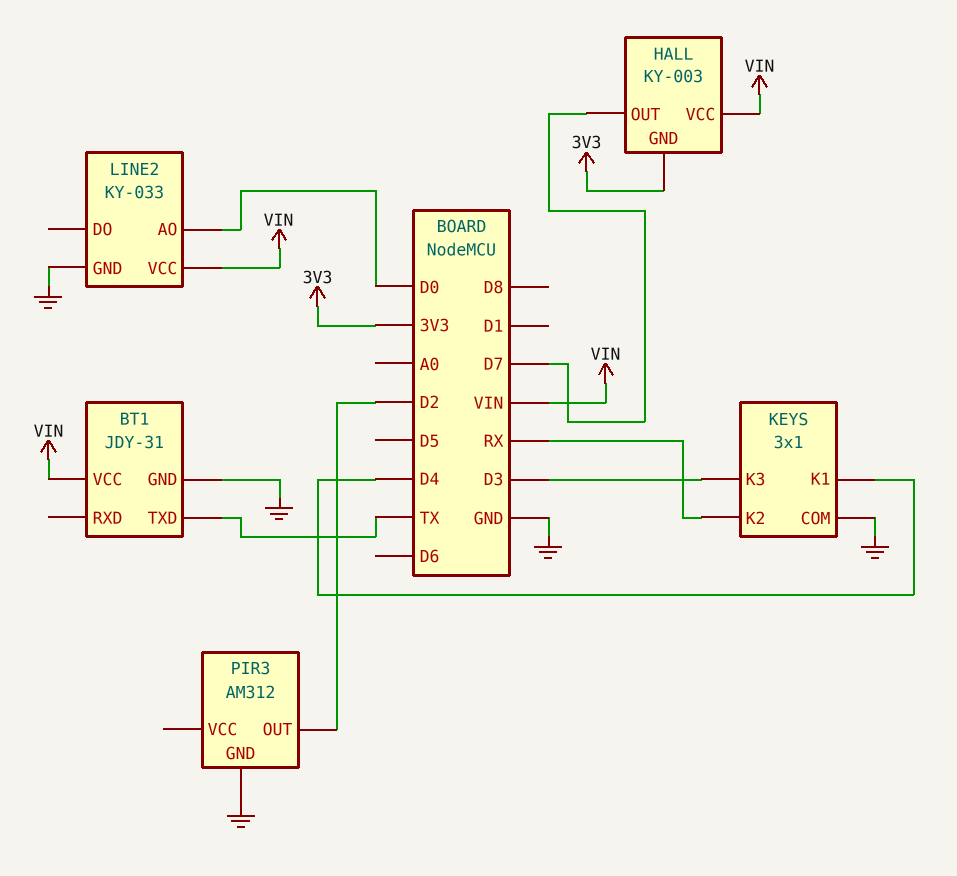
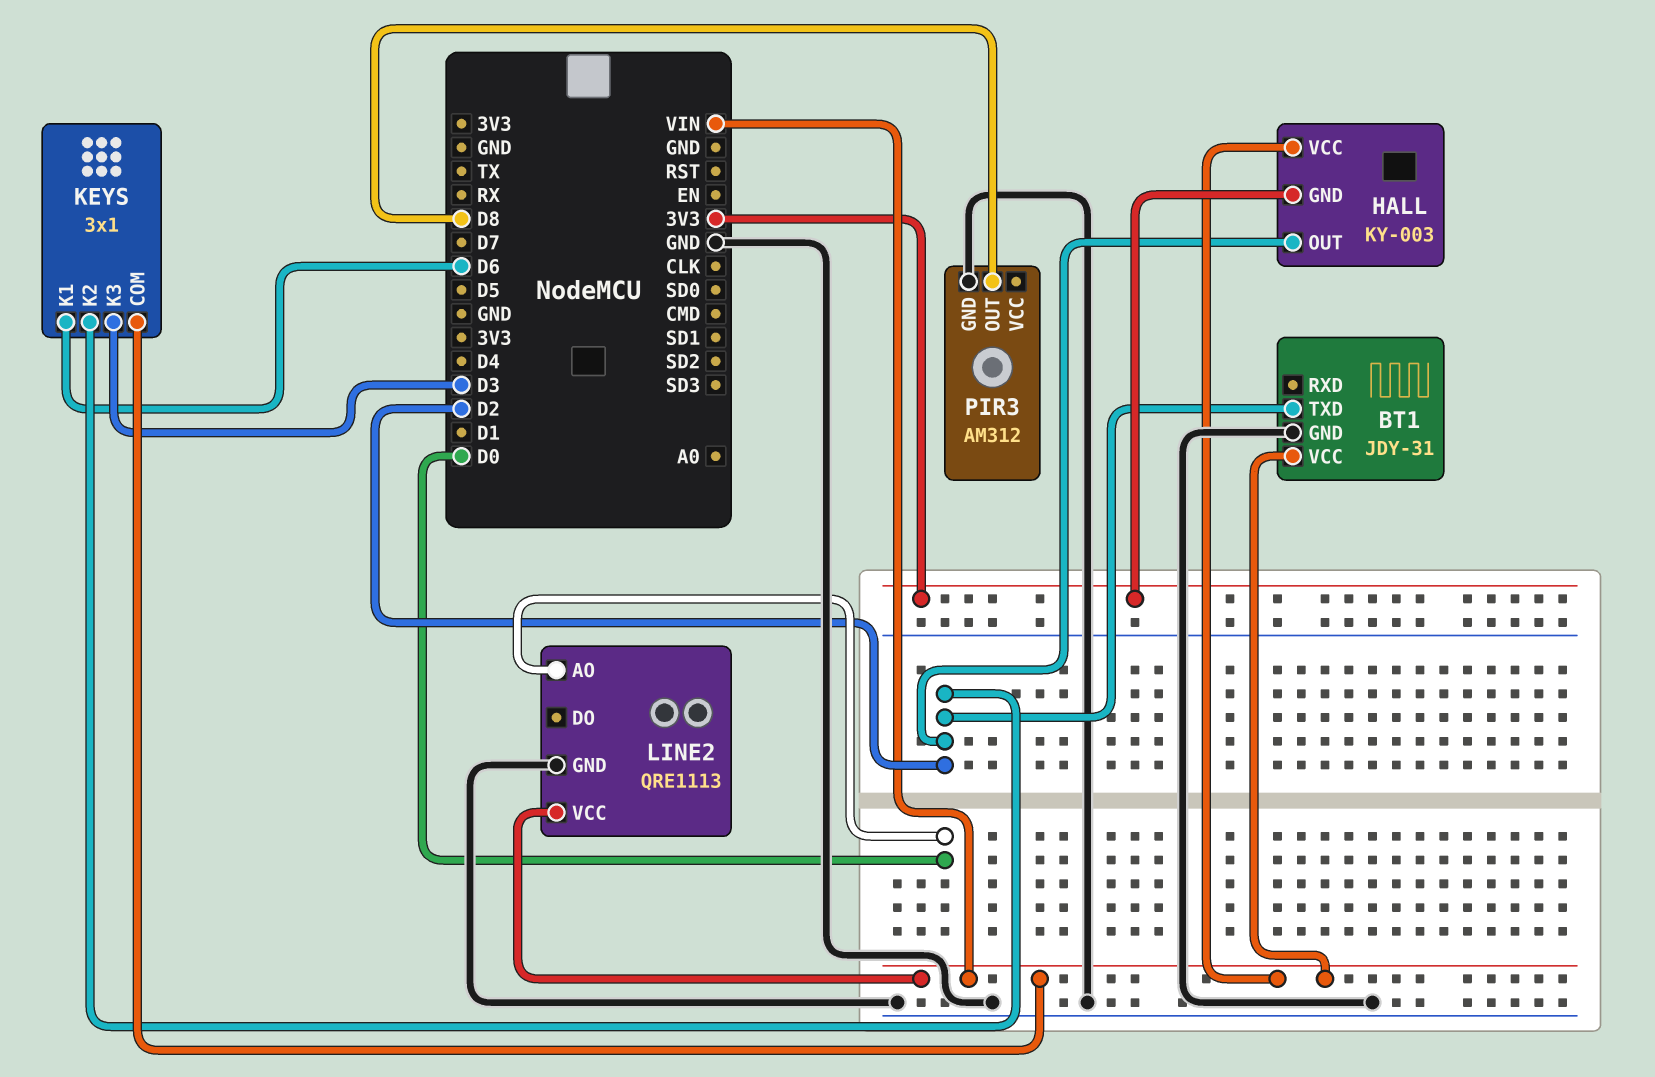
BT1 pin TXD: TX -> D2
HALL pin OUT: D7 -> D2
KEYS pin COM: GND -> VIN
KEYS pin K1: D4 -> D6
KEYS pin K2: RX -> D2
LINE2: KY-033 -> QRE1113
PIR3 pin OUT: D2 -> D8

